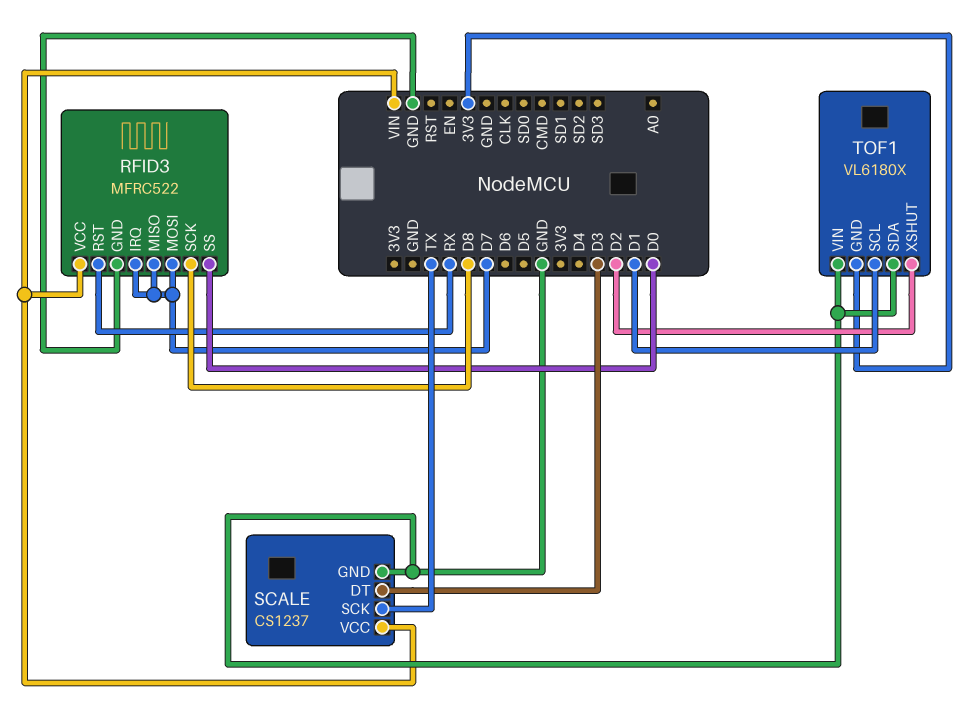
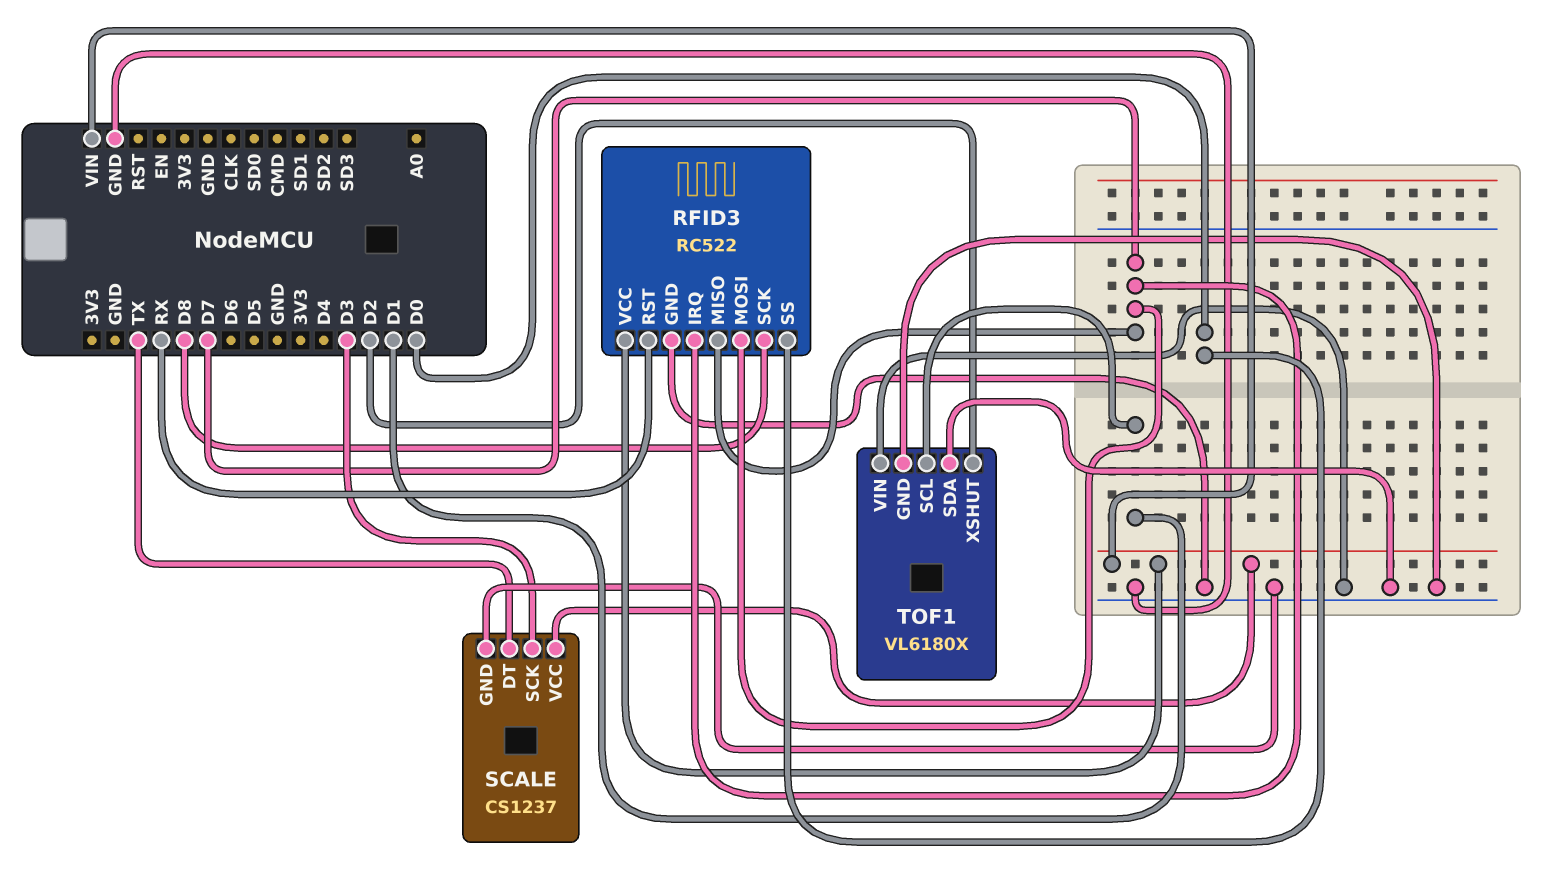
RFID3: MFRC522 -> RC522
SCALE pin DT: D3 -> TX
SCALE pin SCK: TX -> D3
TOF1 pin GND: 3V3 -> GND

